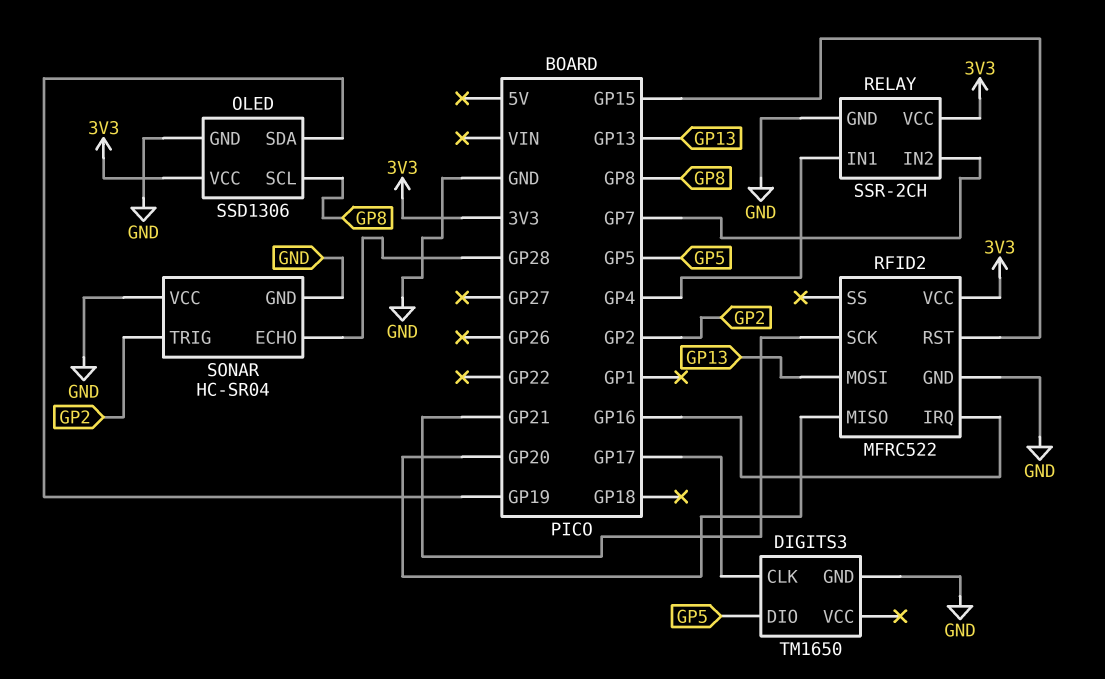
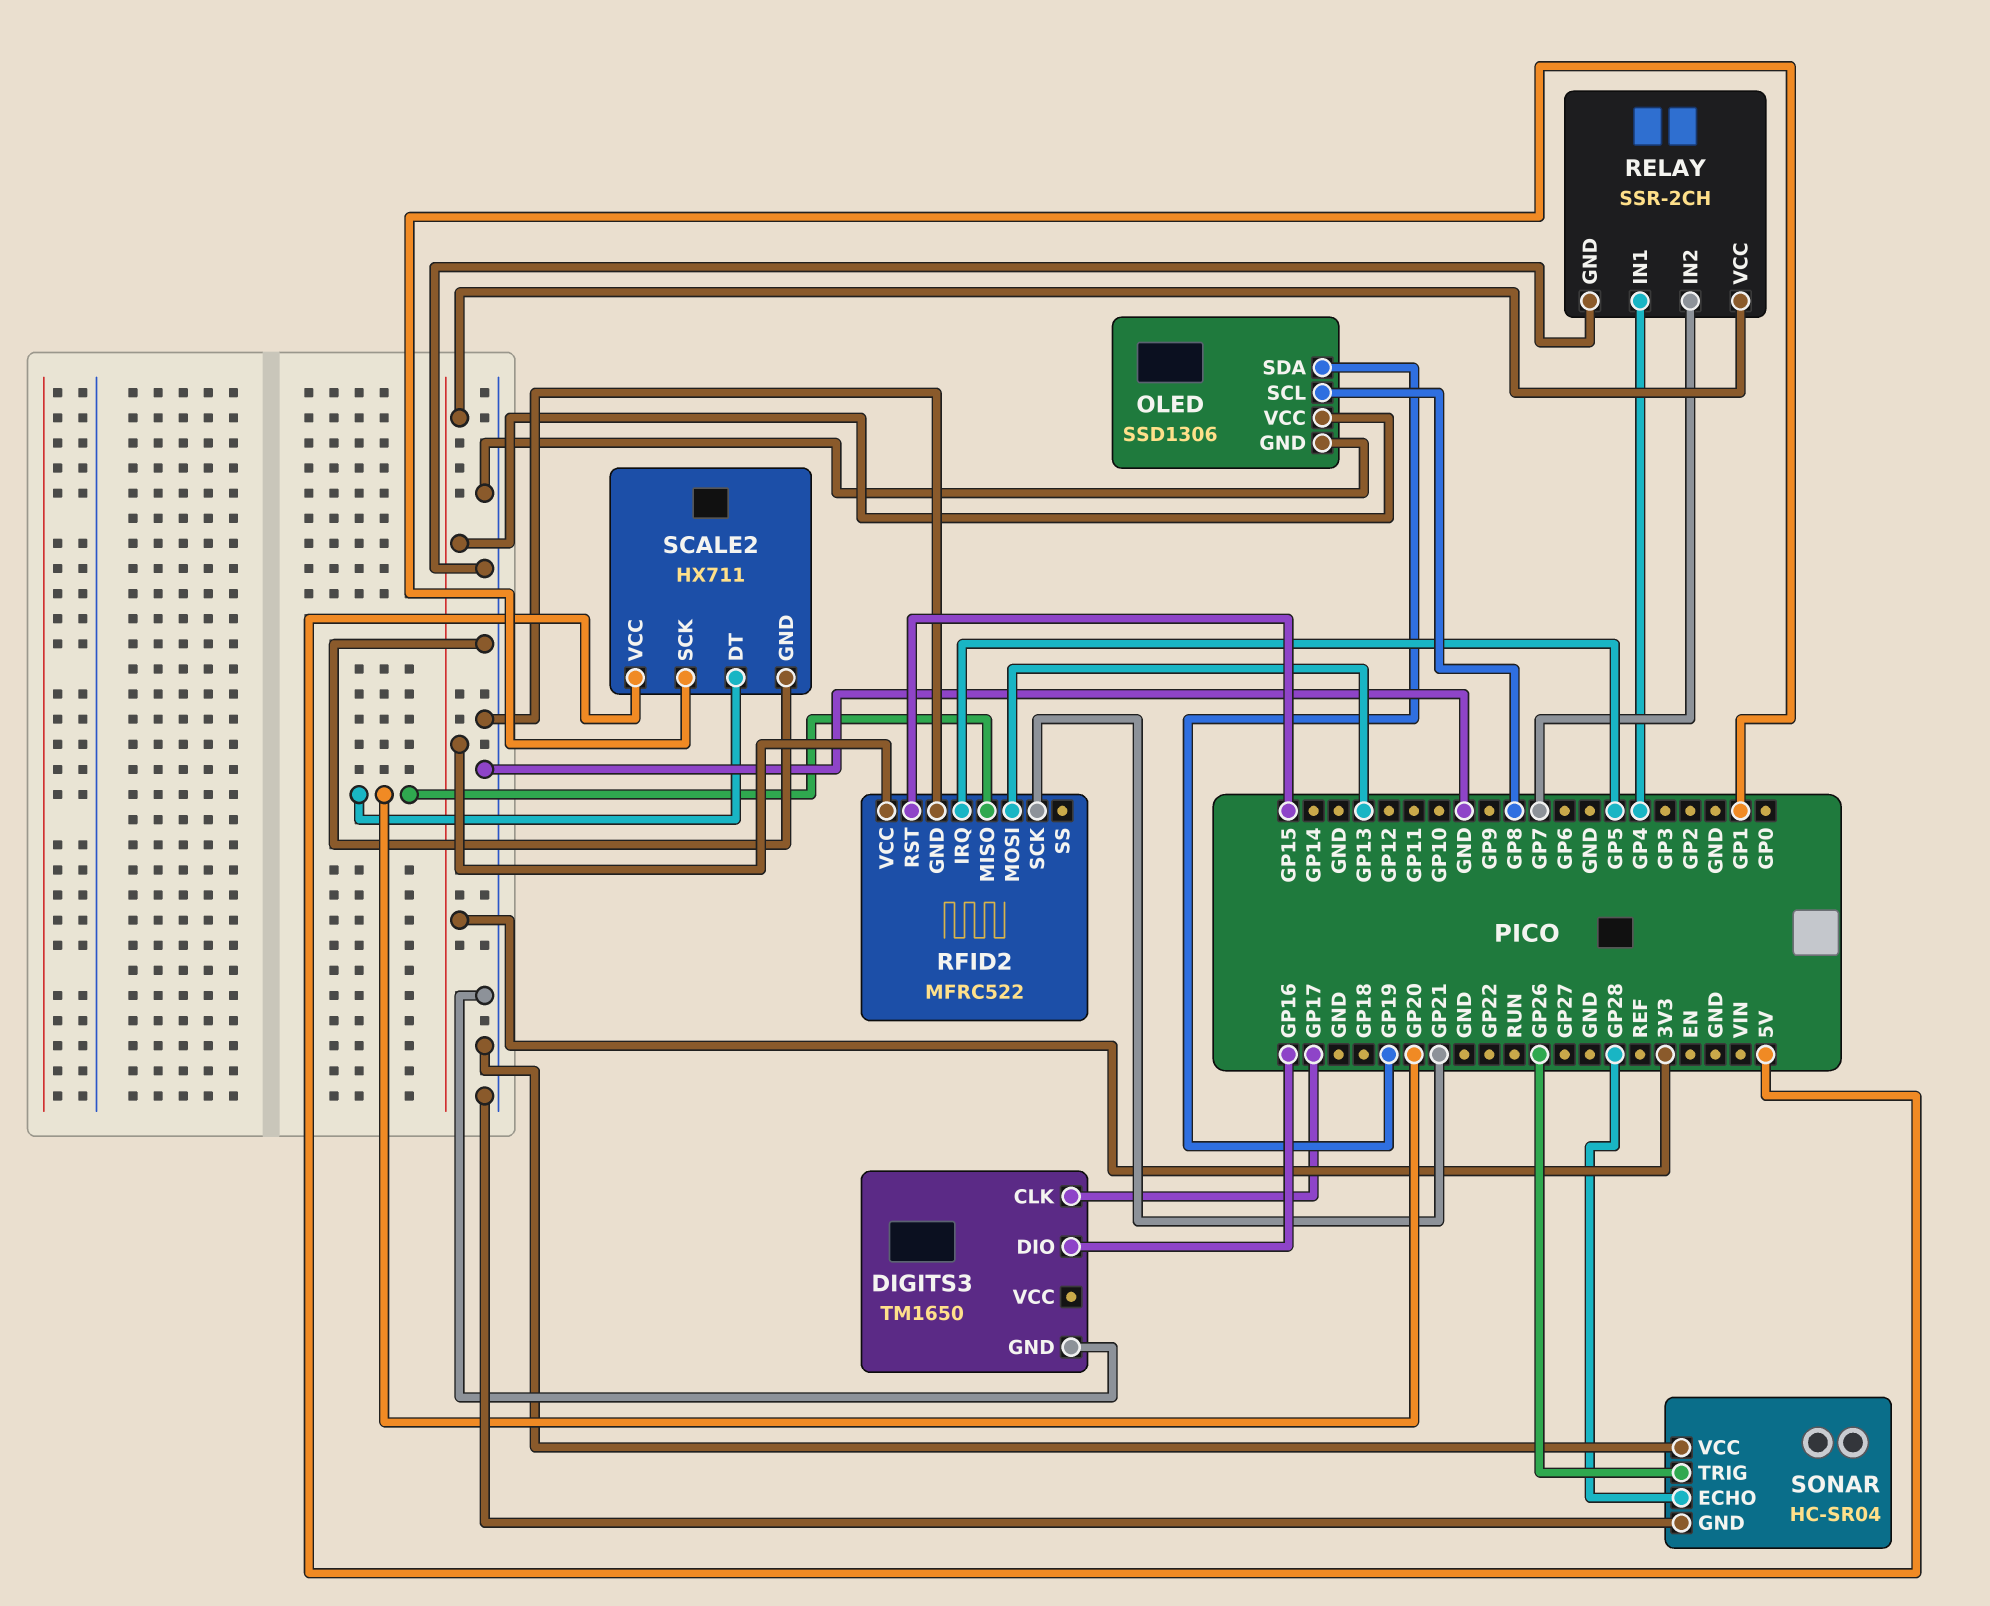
DIGITS3 pin DIO: GP5 -> GP16
RFID2 pin IRQ: GP16 -> GP5
SCALE2: none -> HX711
SCALE2 pin DT: none -> GP20
SCALE2 pin GND: none -> GND
SCALE2 pin SCK: none -> GP1
SCALE2 pin VCC: none -> 5V
SONAR pin TRIG: GP2 -> GP26

